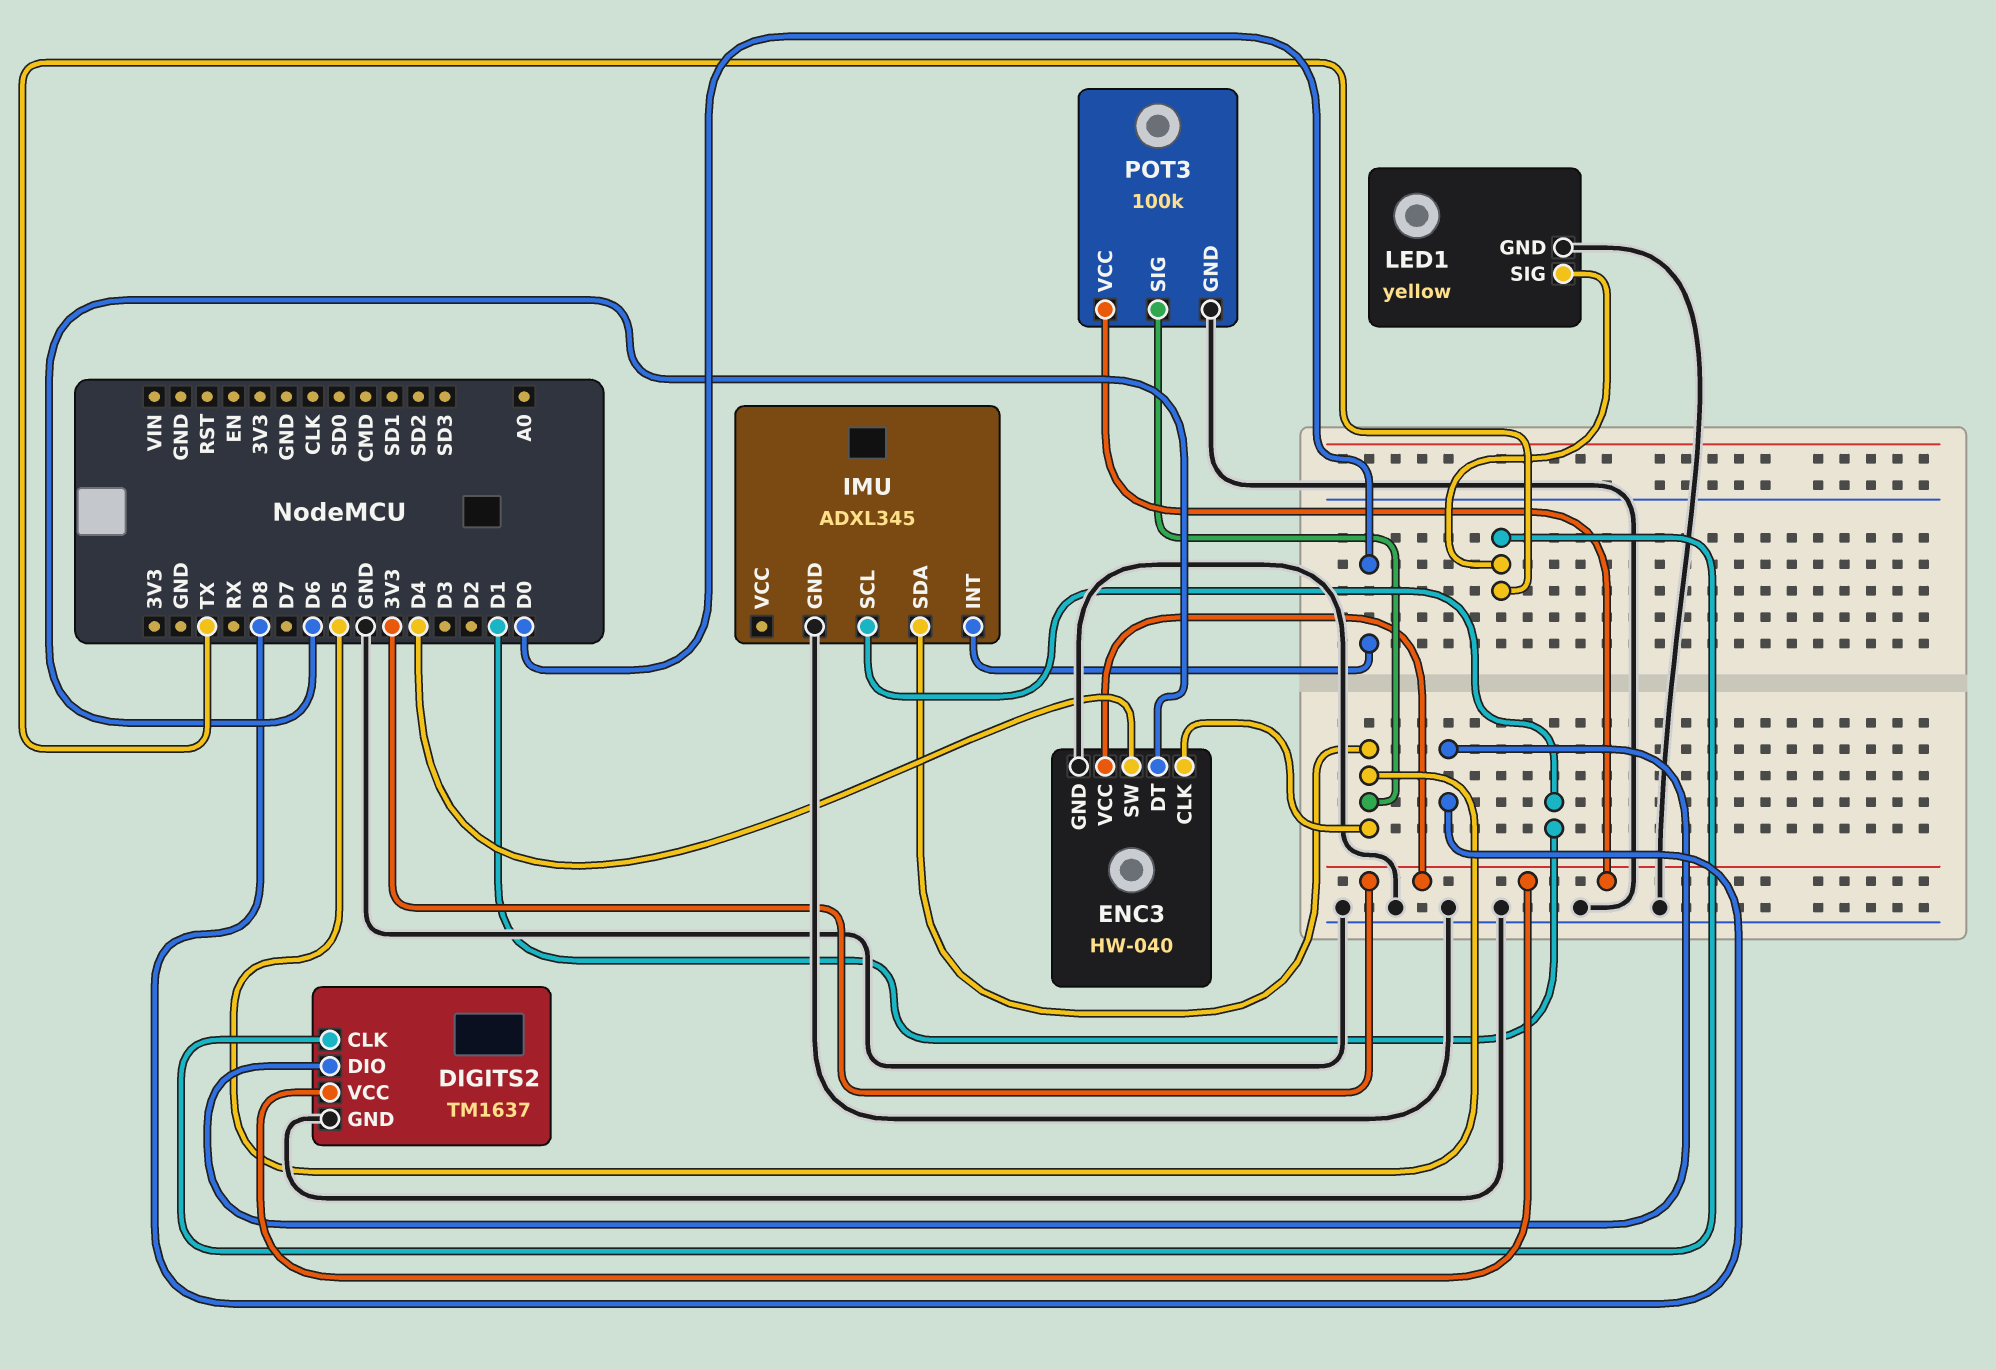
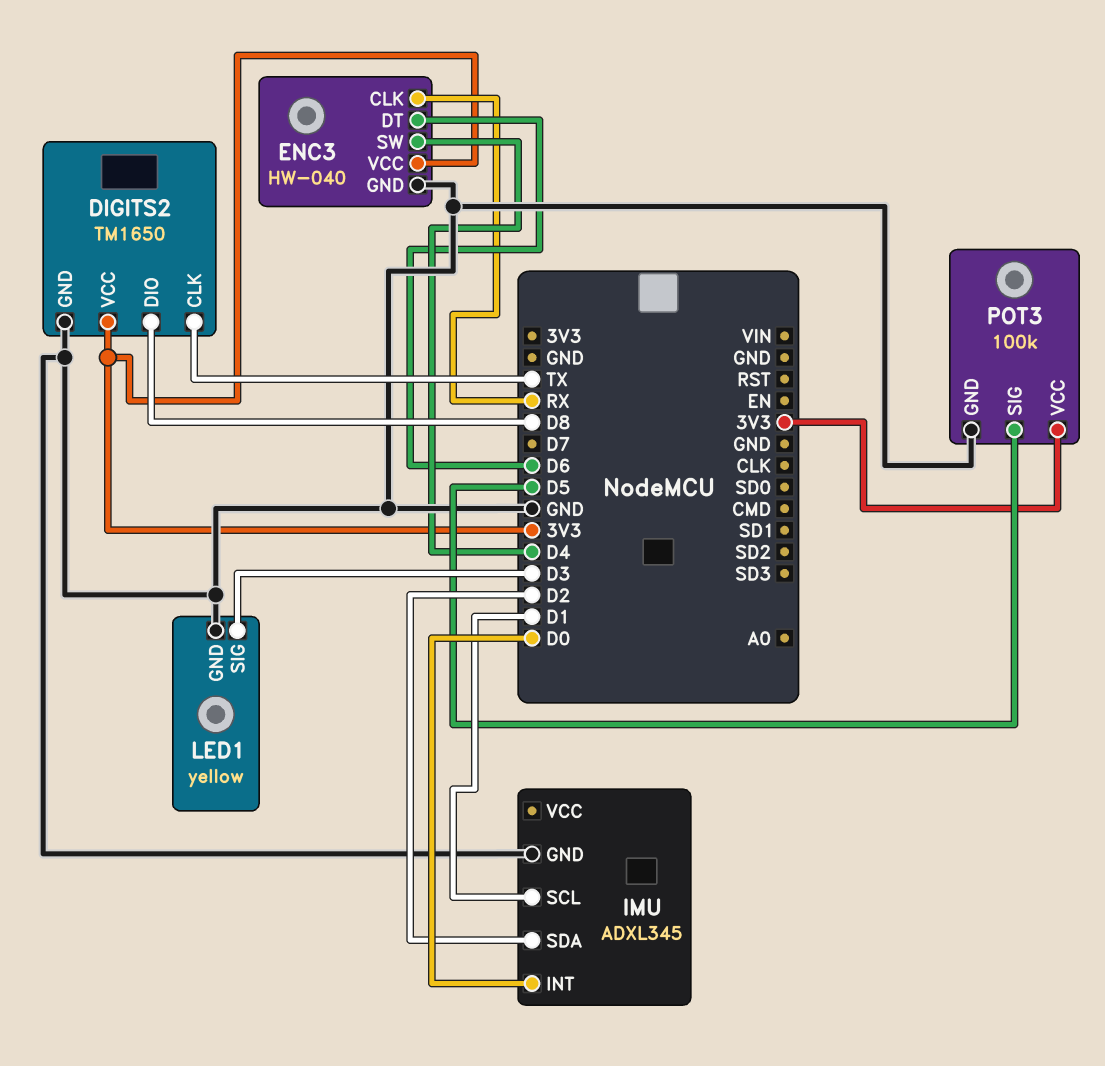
DIGITS2: TM1637 -> TM1650
ENC3 pin CLK: D5 -> RX
IMU pin SDA: D5 -> D2
LED1 pin SIG: TX -> D3

